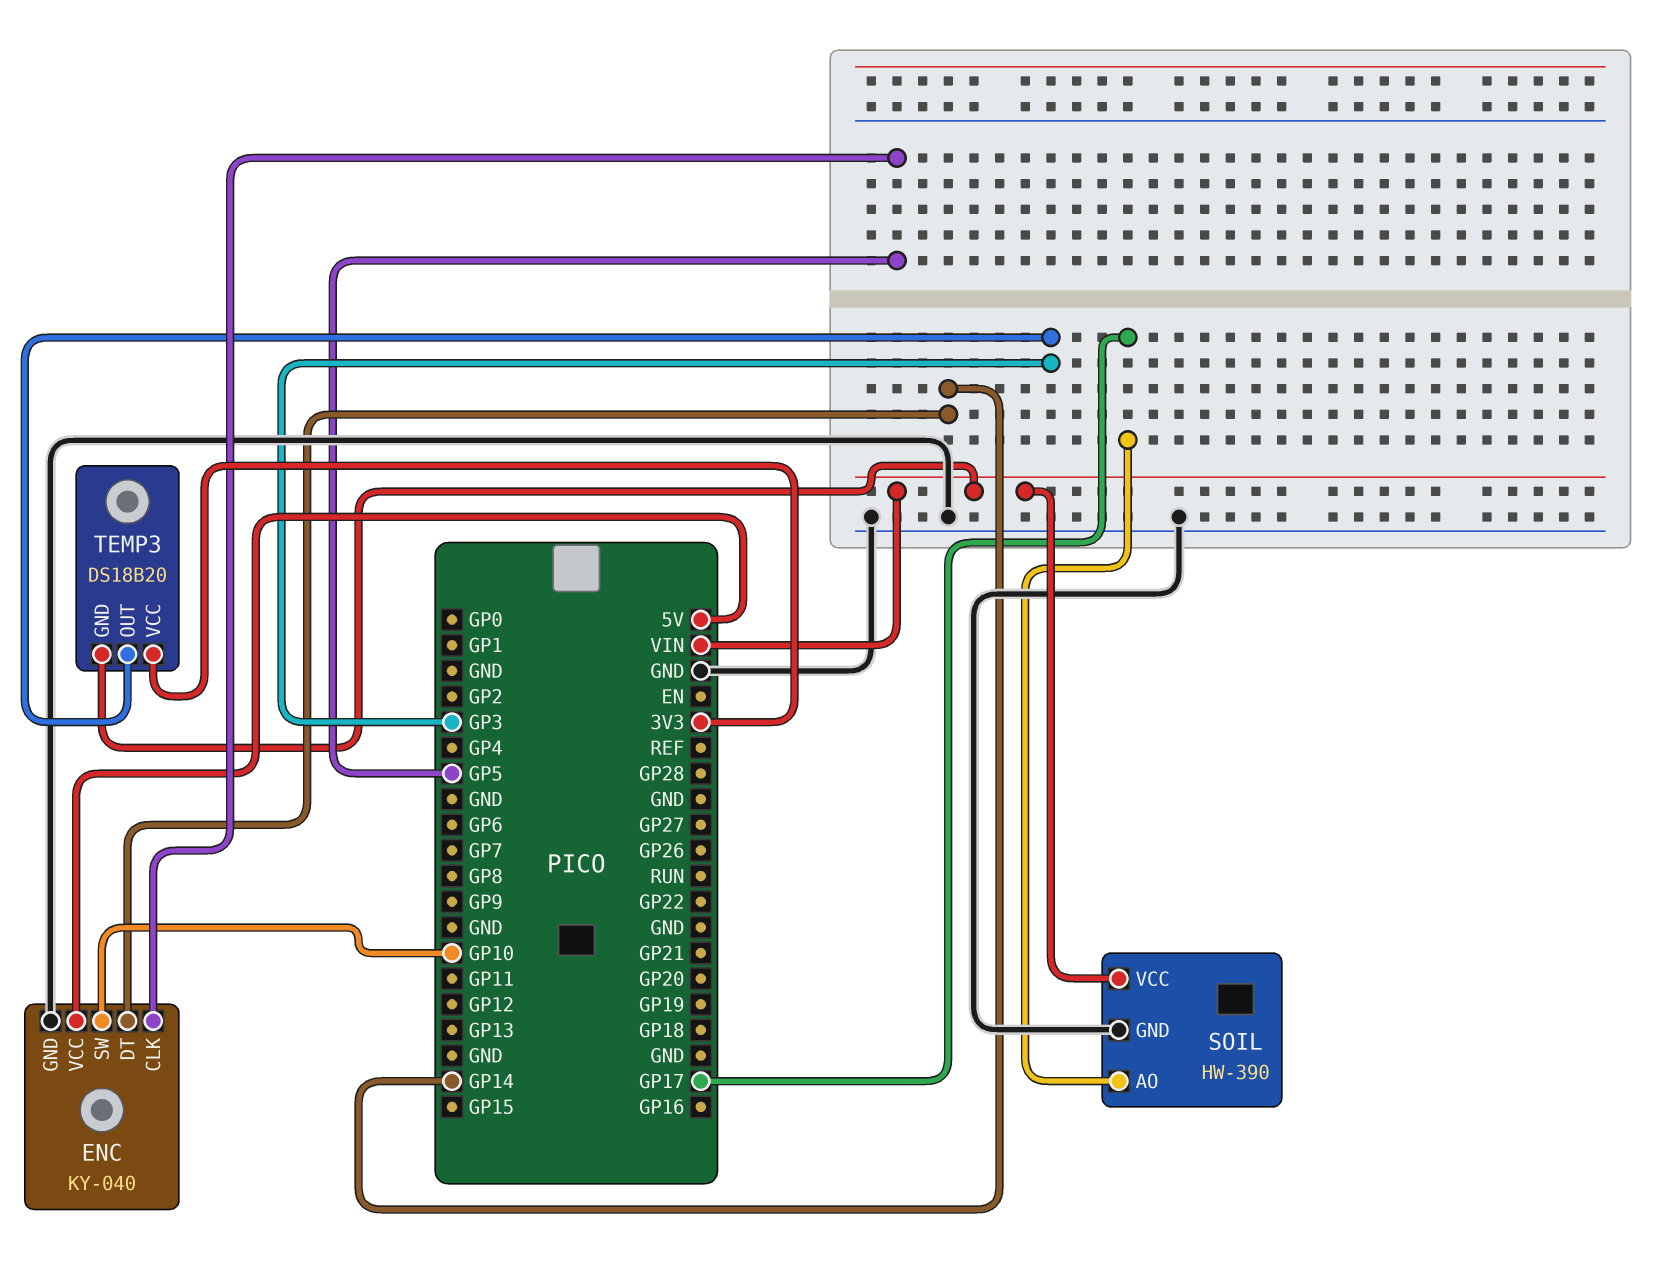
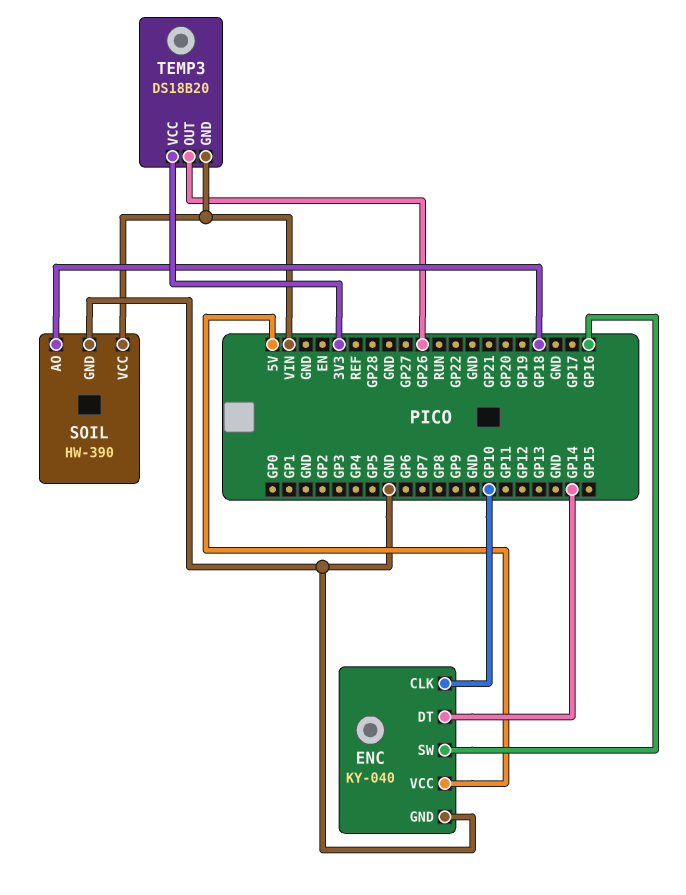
ENC pin CLK: GP5 -> GP10
ENC pin SW: GP10 -> GP16
SOIL pin AO: GP17 -> GP18
TEMP3 pin OUT: GP3 -> GP26

